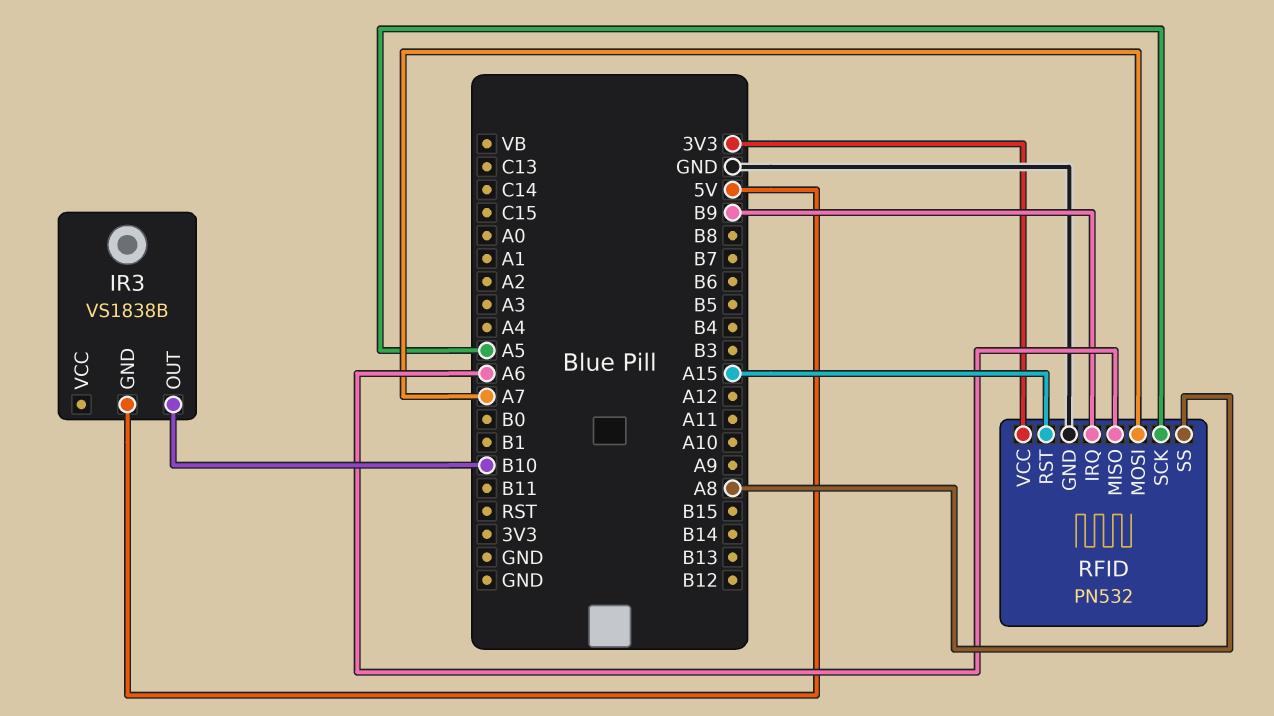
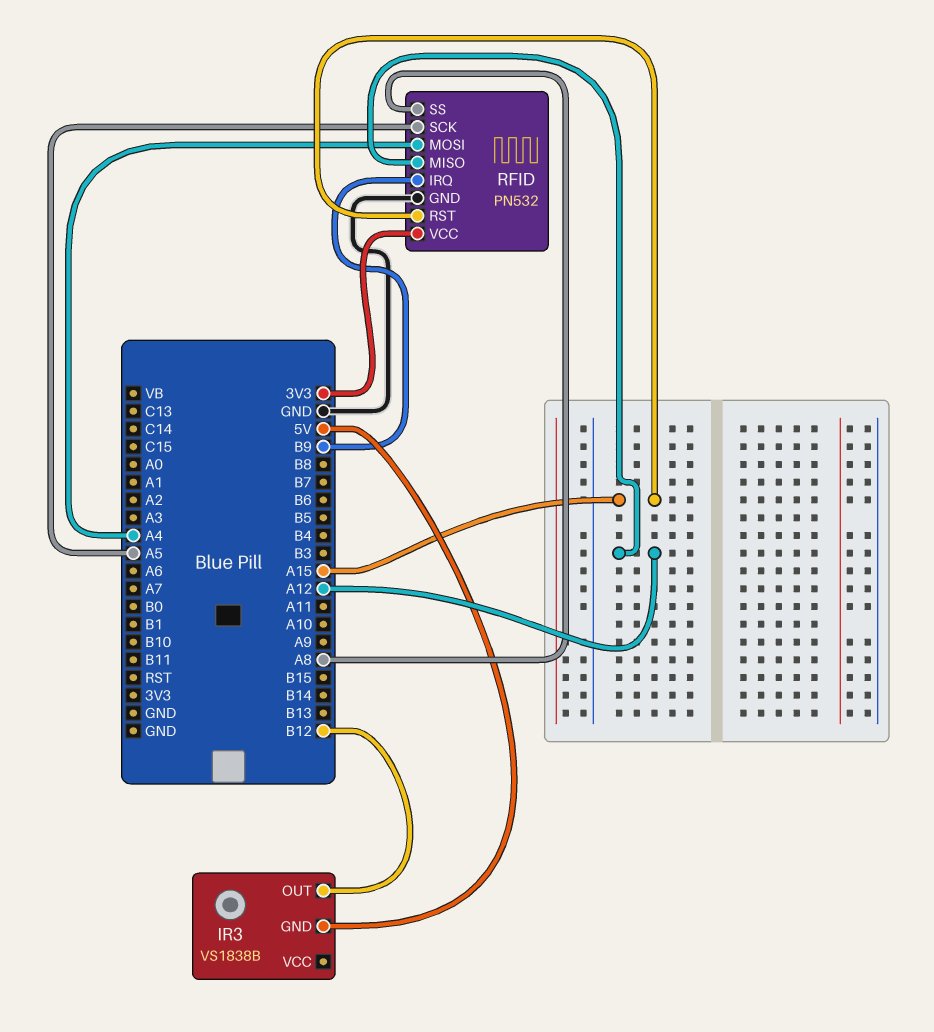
IR3 pin OUT: B10 -> B12
RFID pin MISO: A6 -> A12
RFID pin MOSI: A7 -> A4

